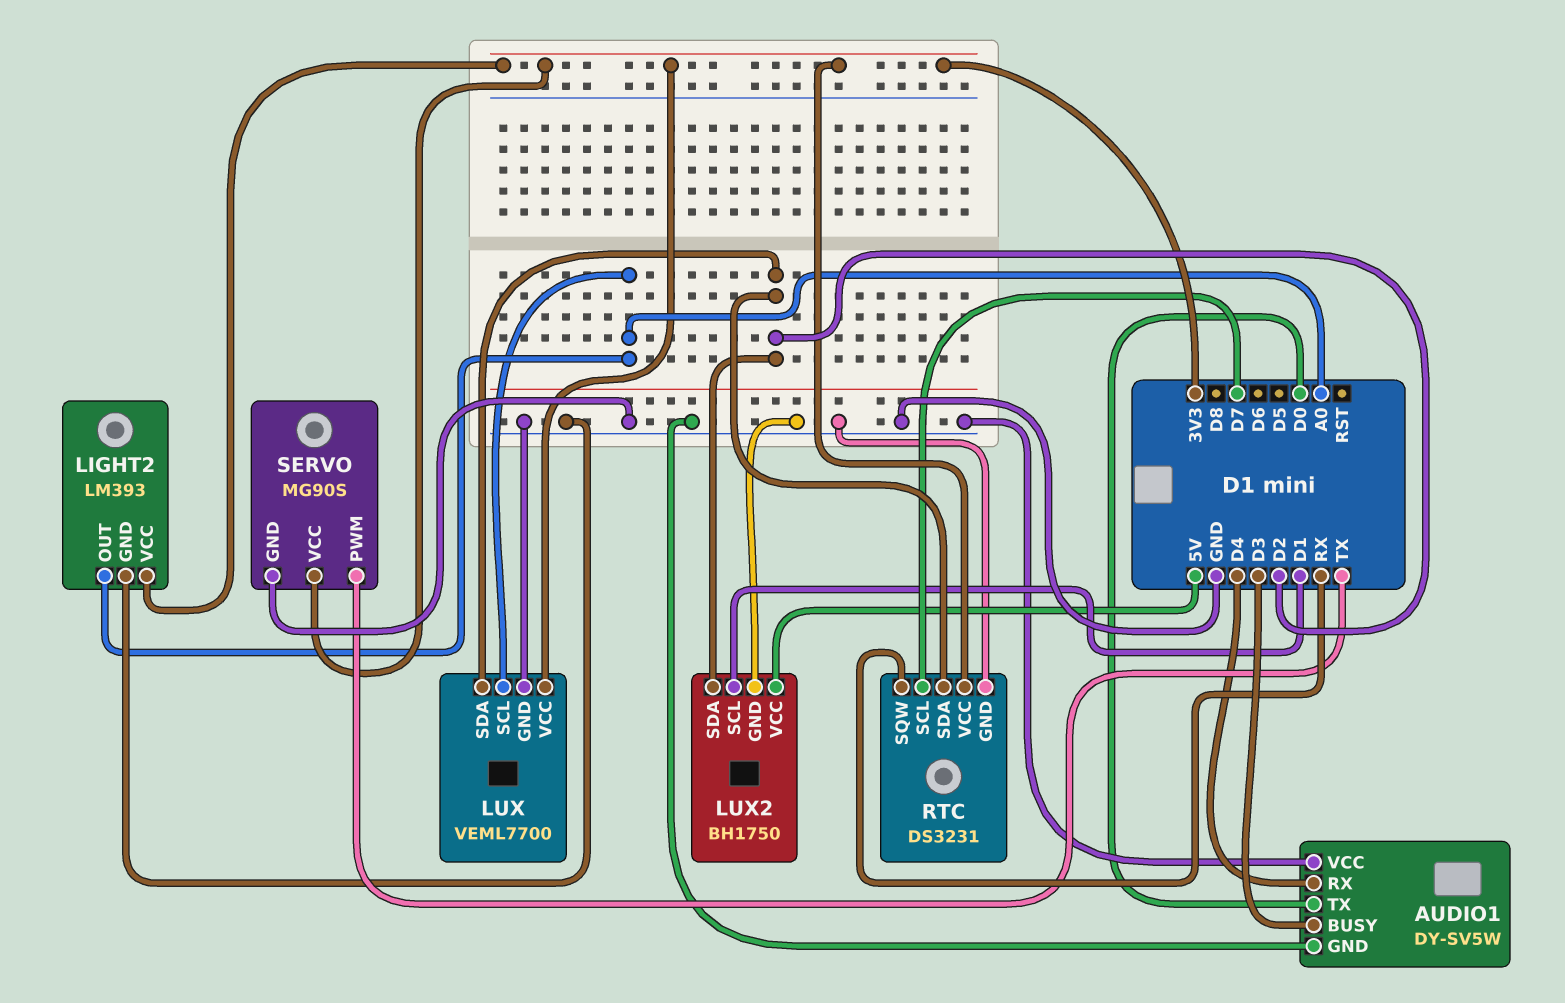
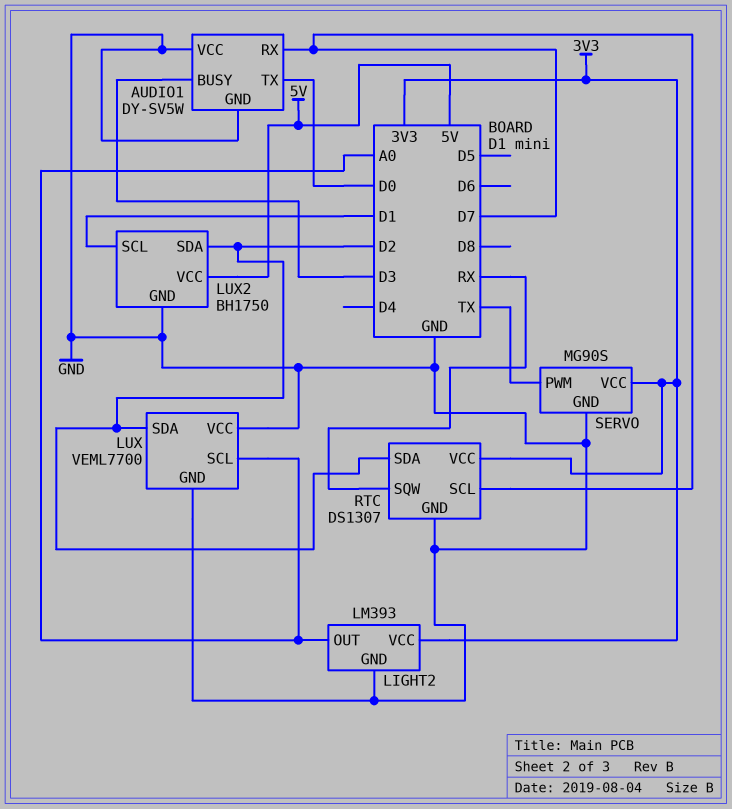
AUDIO1 pin RX: D4 -> D7
LUX pin VCC: 3V3 -> GND
RTC: DS3231 -> DS1307

